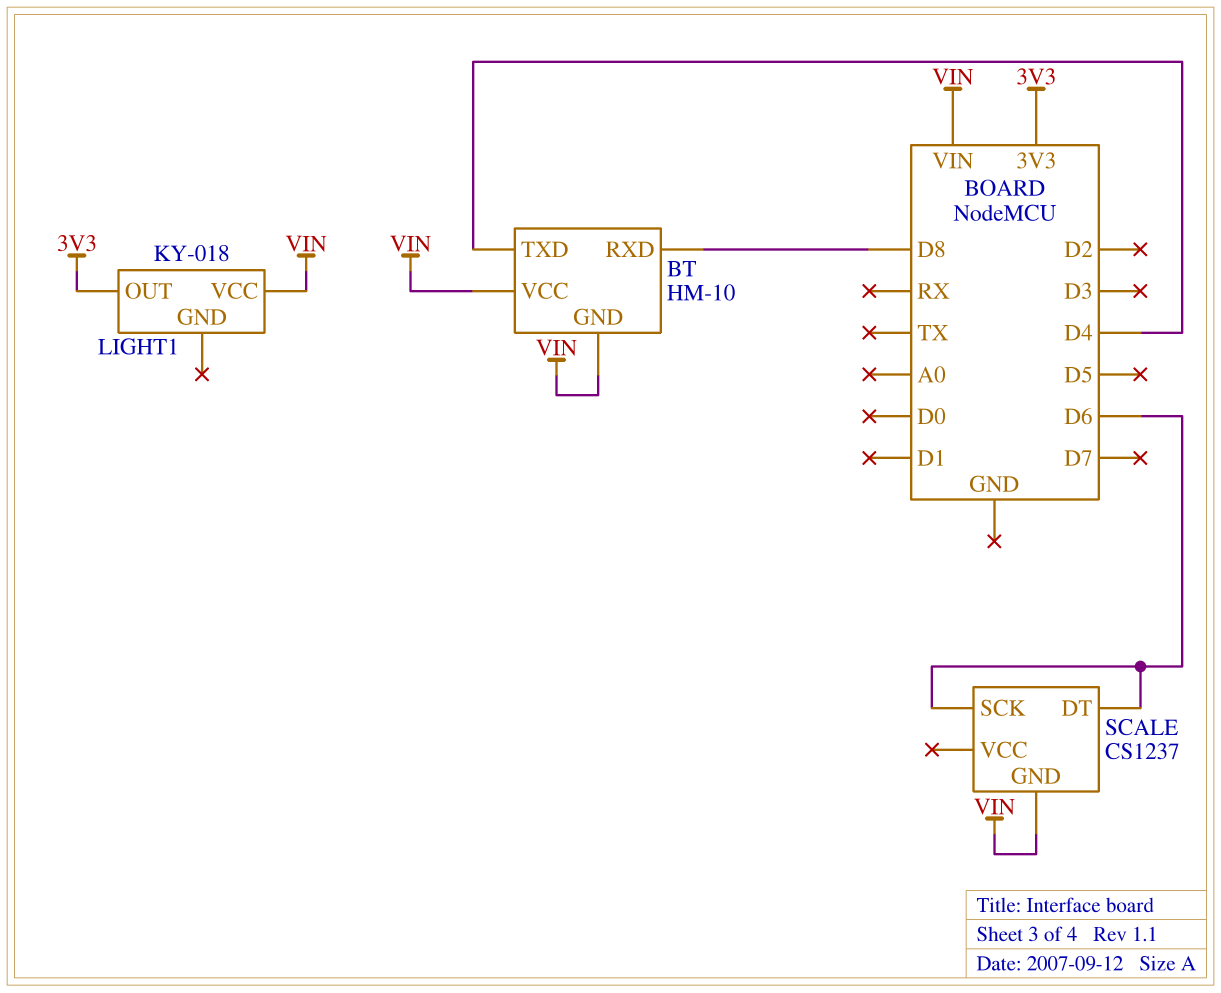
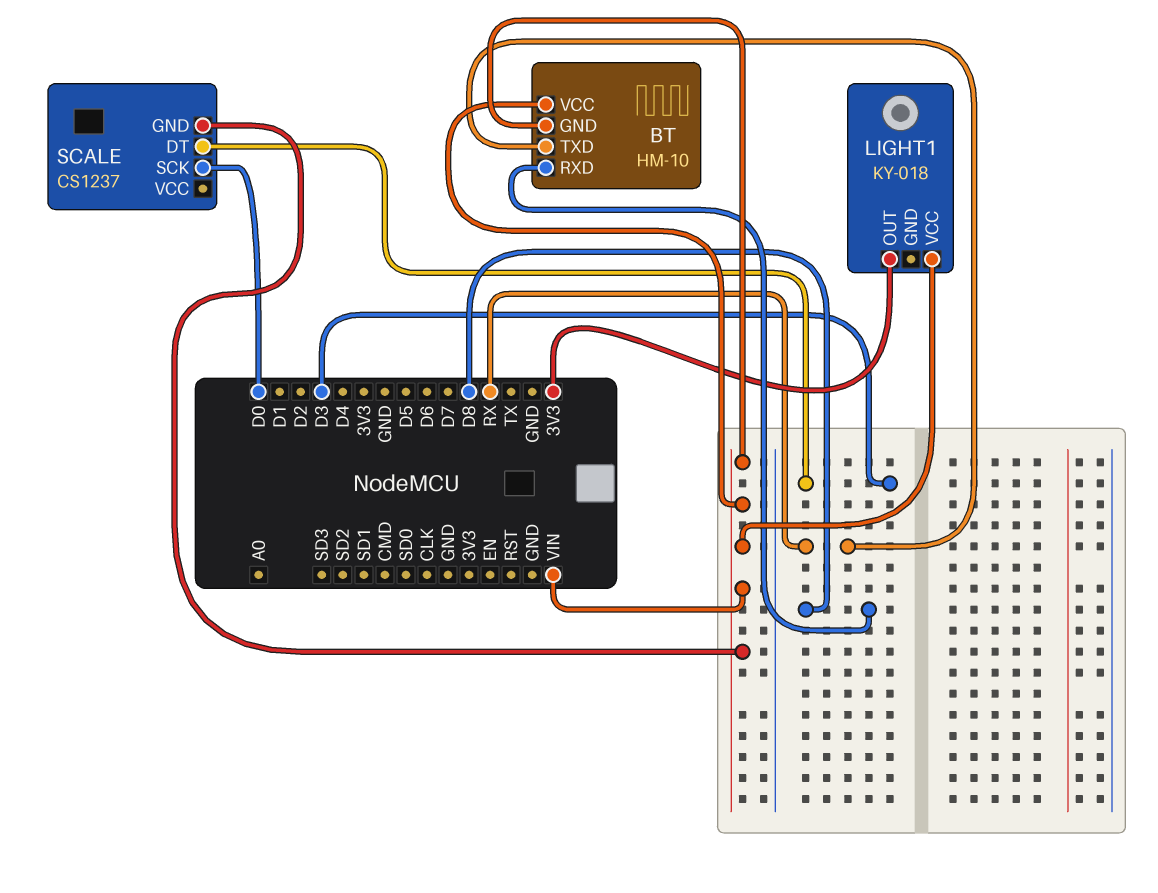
BT pin TXD: D4 -> RX
SCALE pin DT: D6 -> D3
SCALE pin SCK: D6 -> D0

